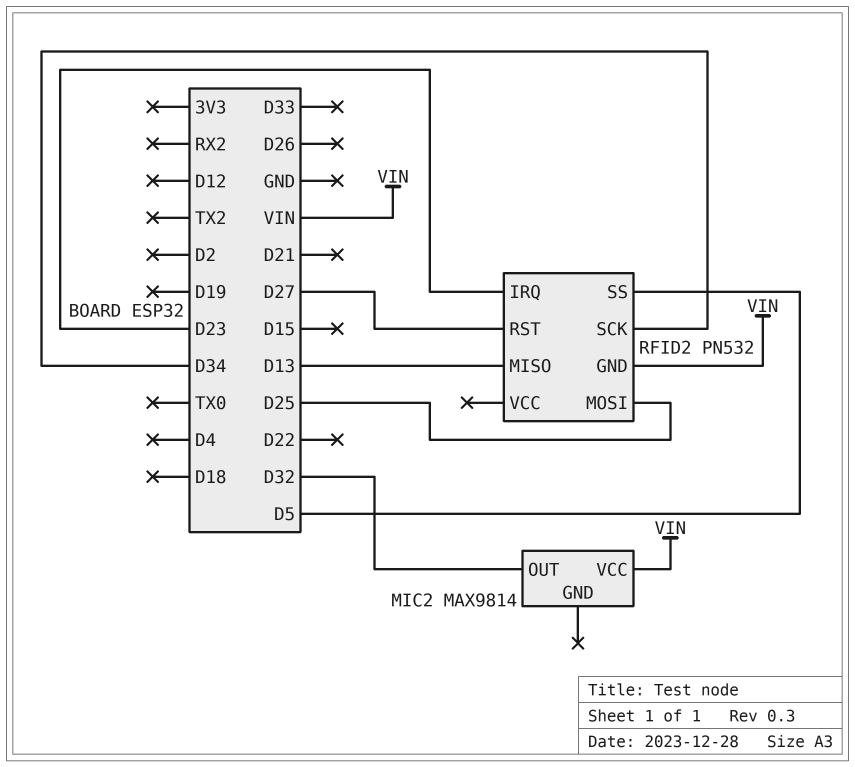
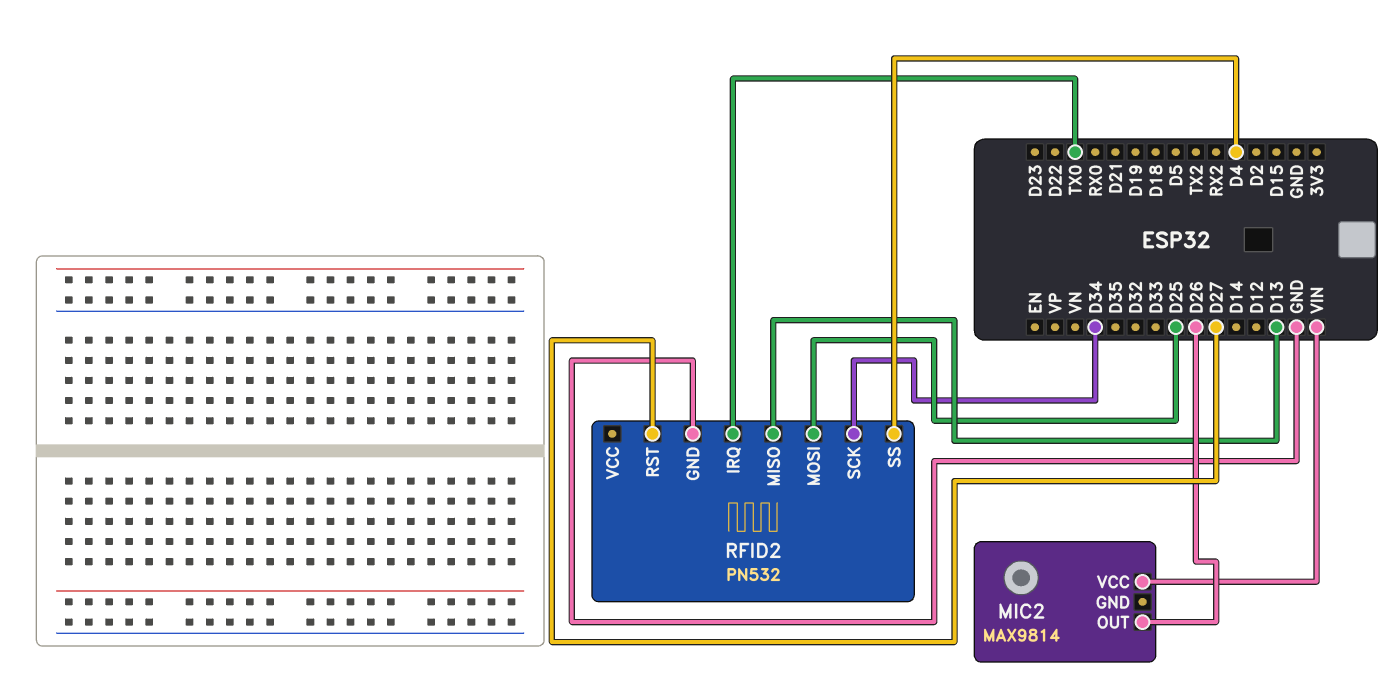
MIC2 pin OUT: D32 -> D26
RFID2 pin GND: VIN -> GND
RFID2 pin IRQ: D23 -> TX0
RFID2 pin SS: D5 -> D4

